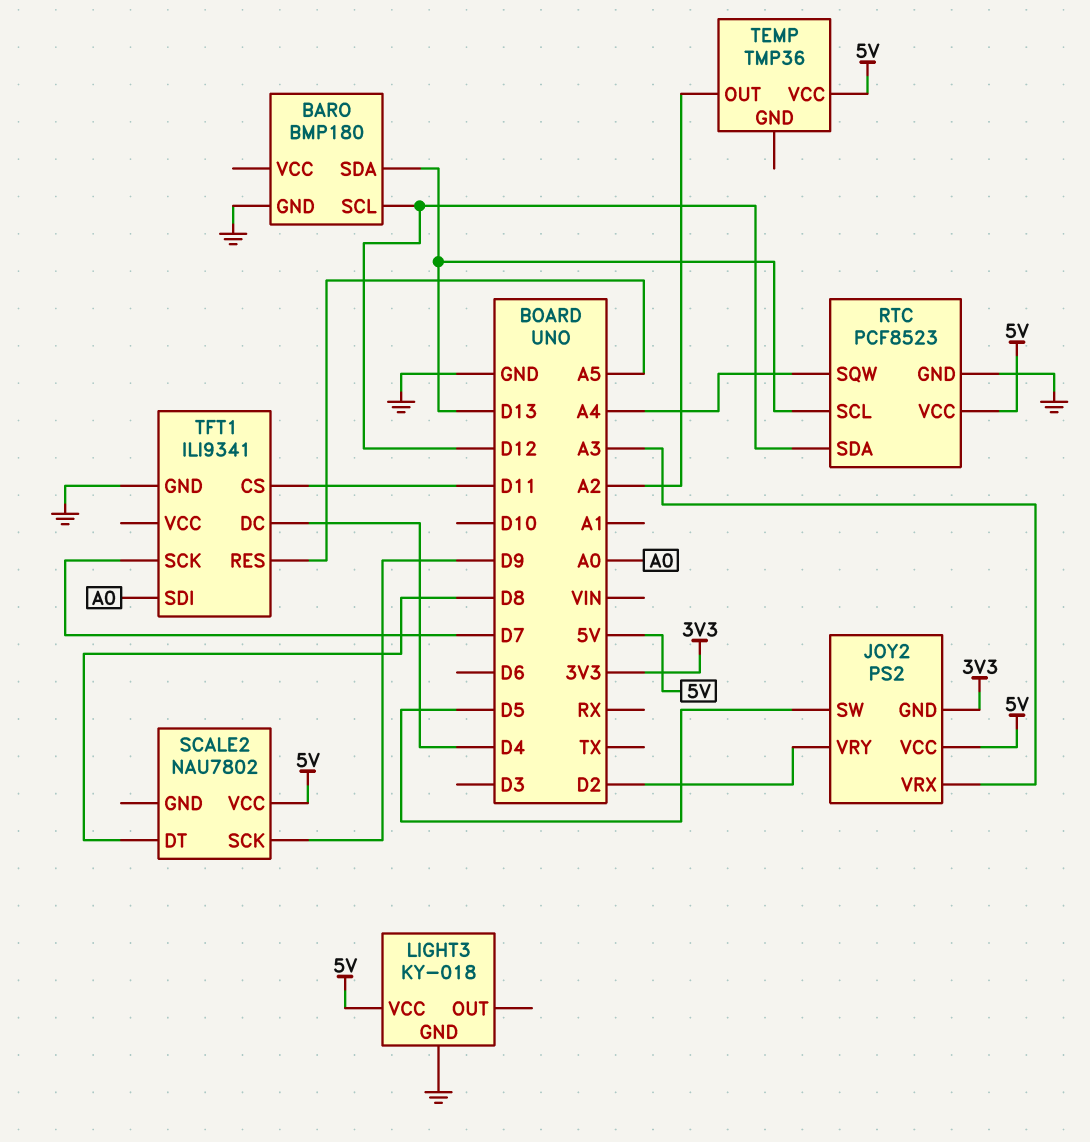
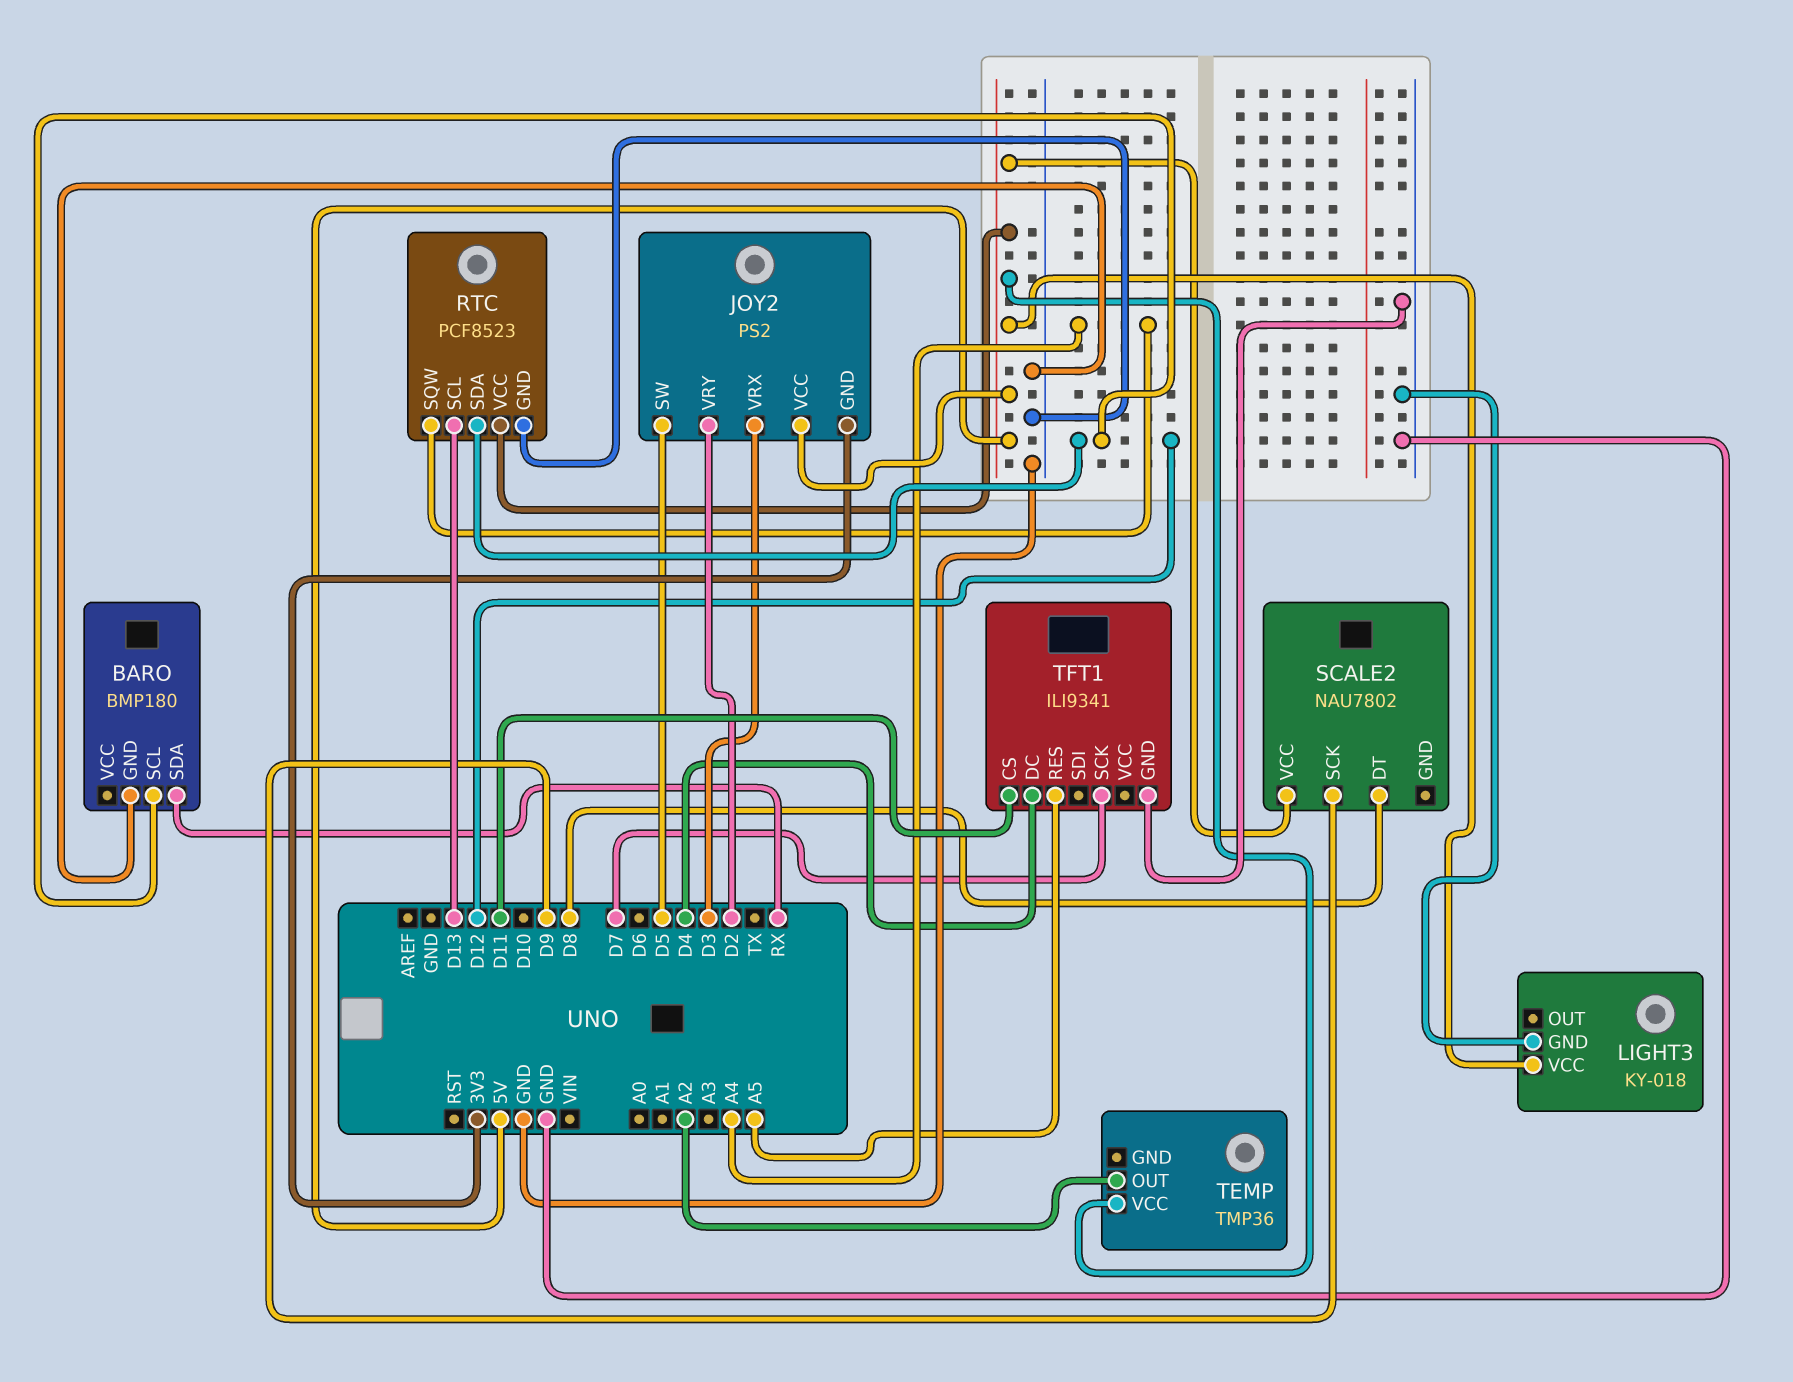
BARO pin SDA: D13 -> RX
JOY2 pin VRX: A3 -> D3
TFT1 pin SDI: A0 -> none

